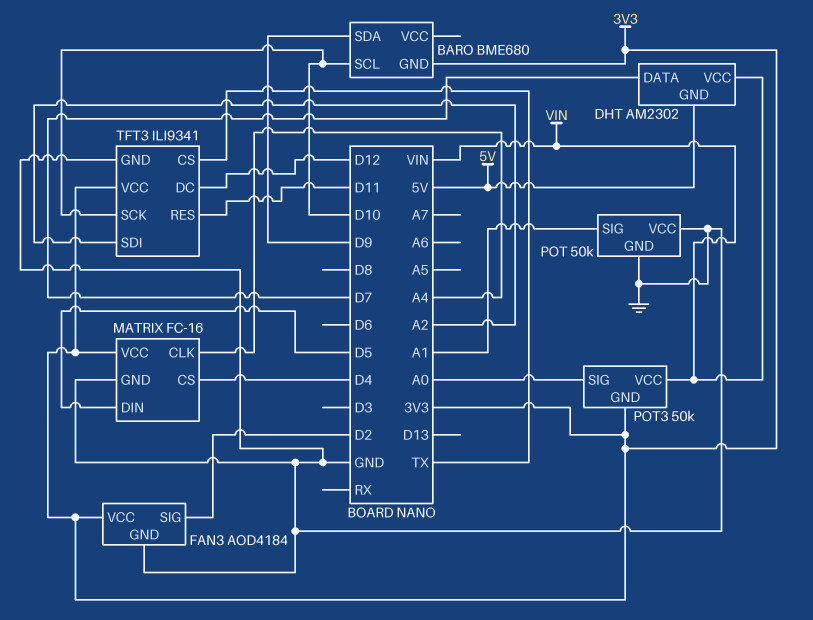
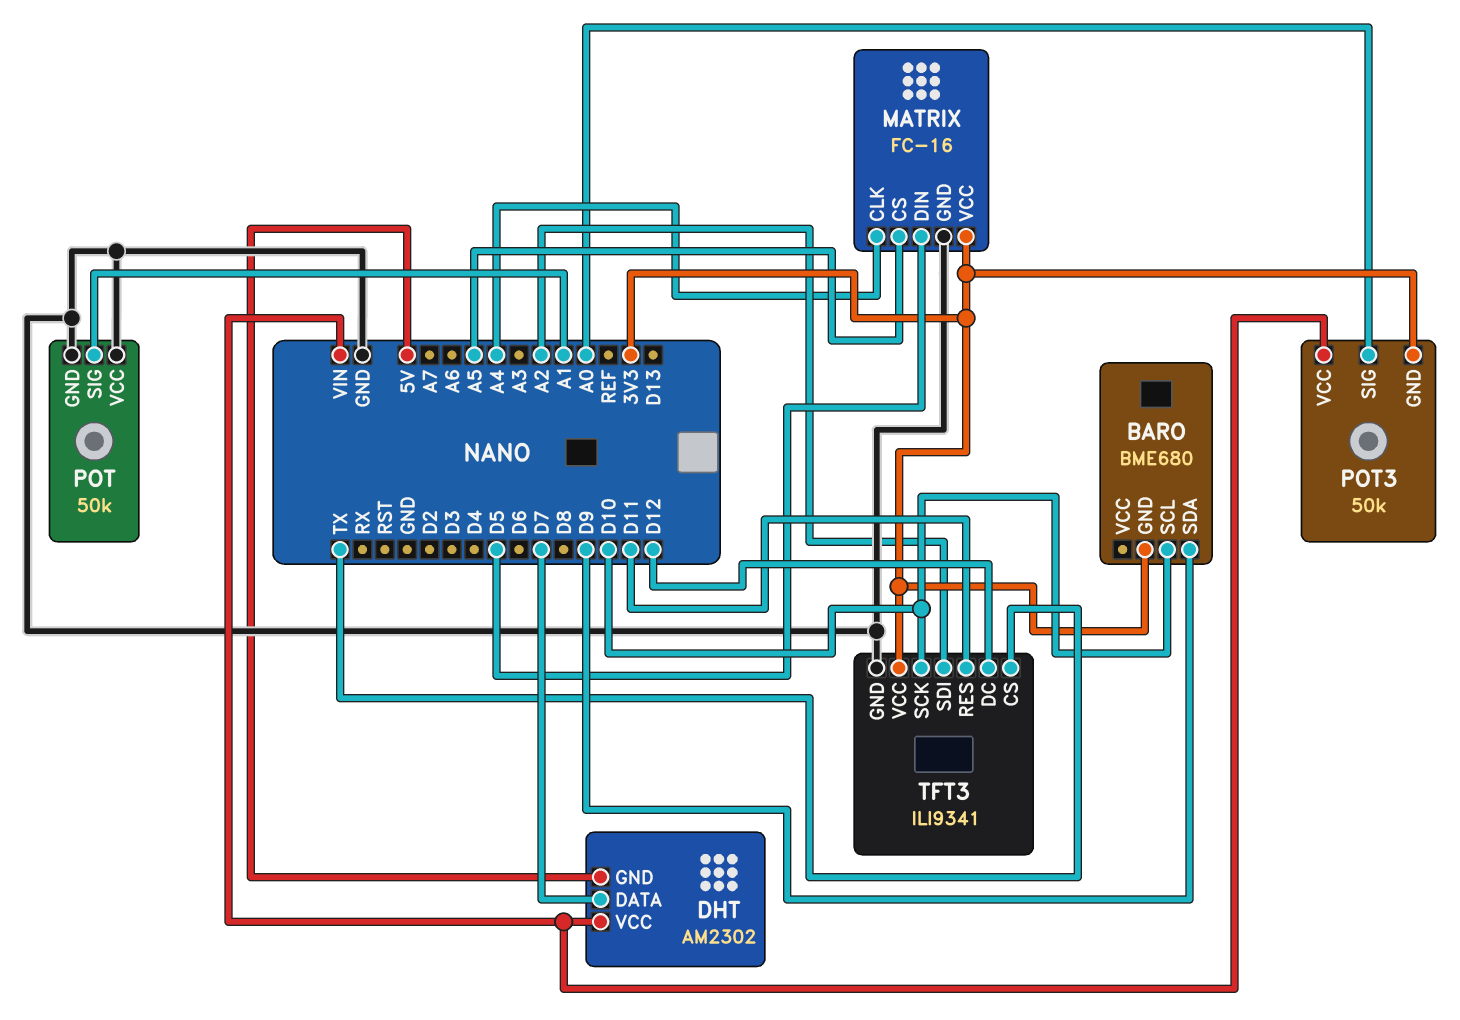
FAN3: AOD4184 -> none
FAN3 pin GND: GND -> none
FAN3 pin SIG: D2 -> none
FAN3 pin VCC: 3V3 -> none
MATRIX pin CS: D4 -> A5

